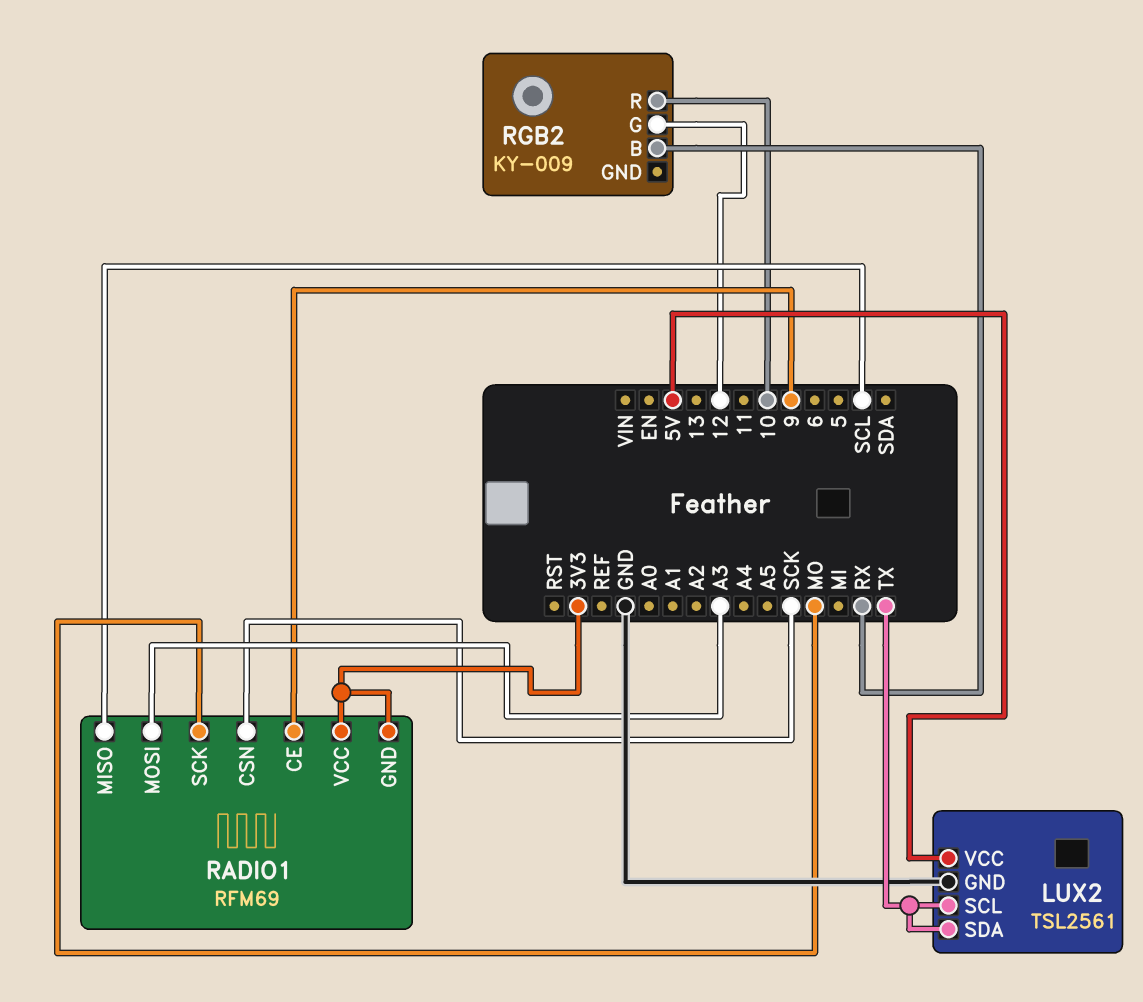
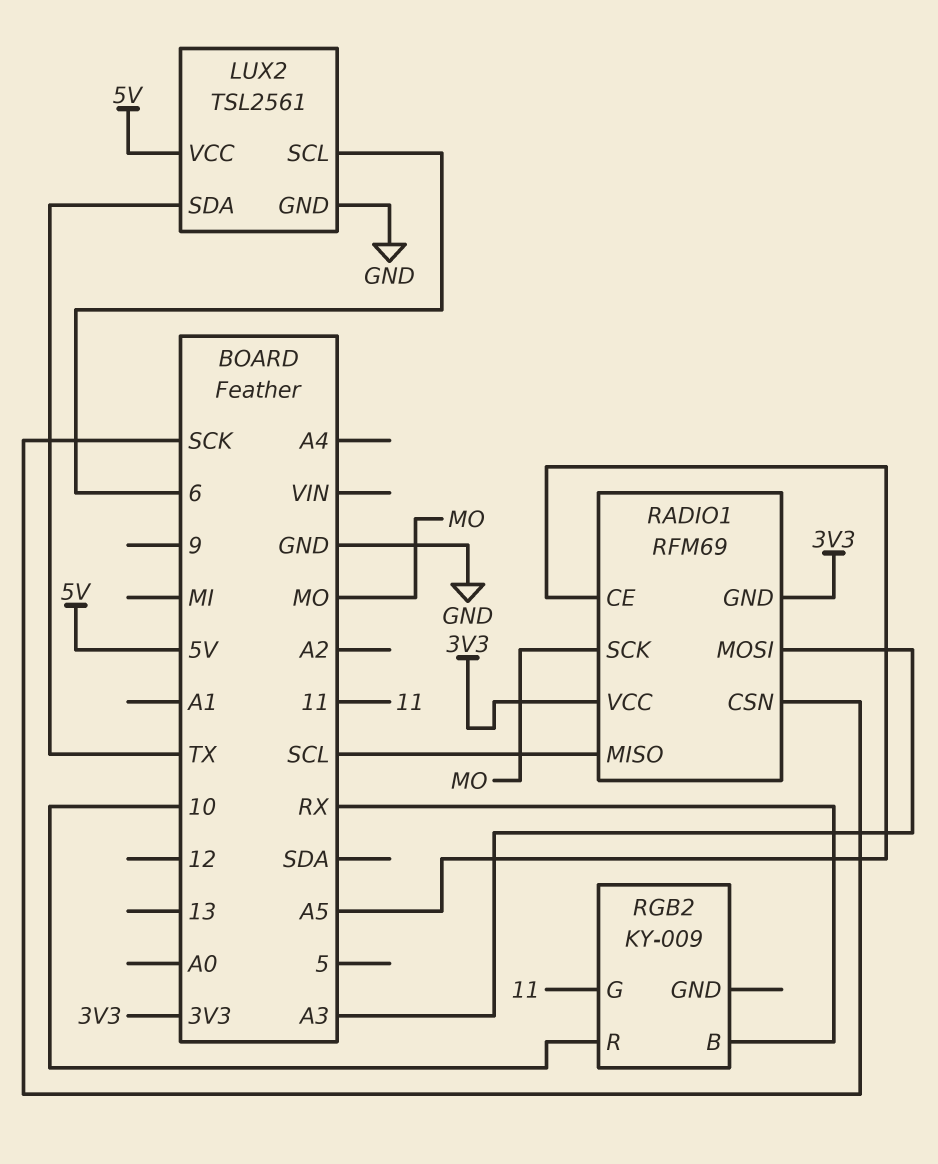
LUX2 pin SCL: TX -> 6
RADIO1 pin CE: 9 -> A5
RGB2 pin G: 12 -> 11

